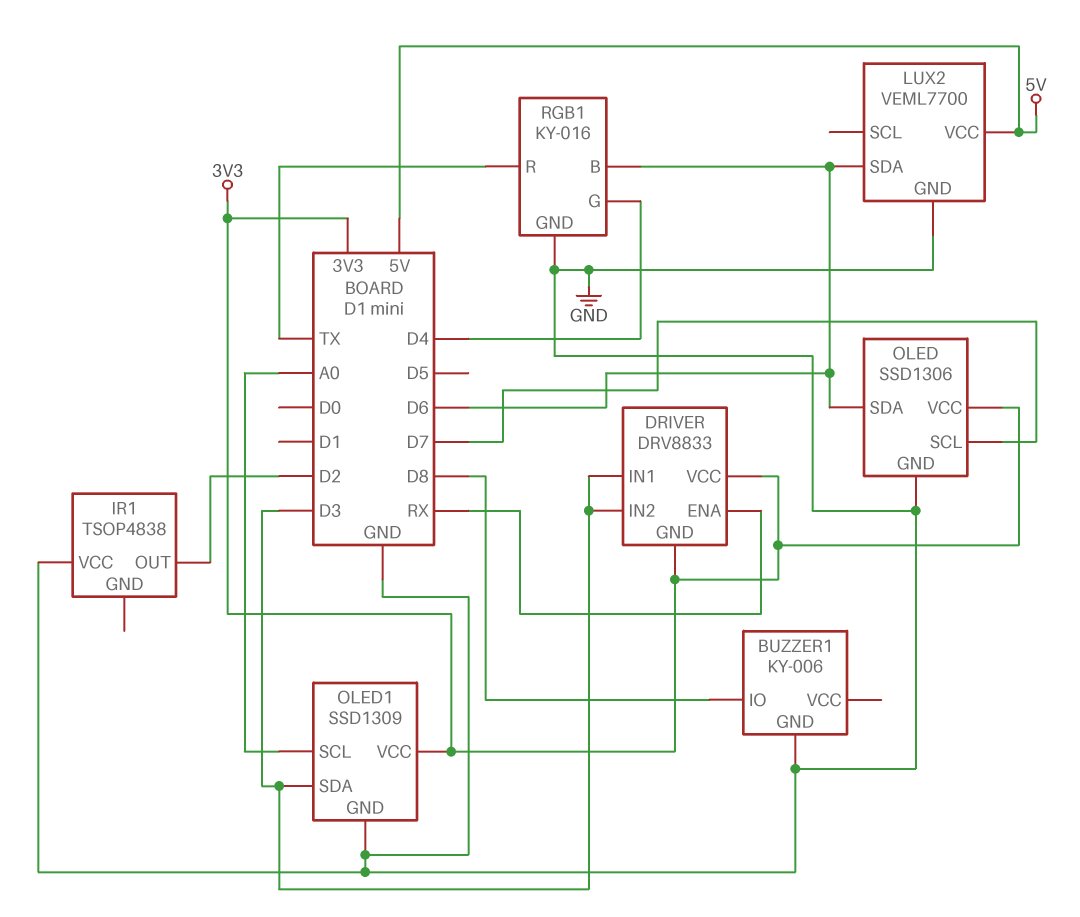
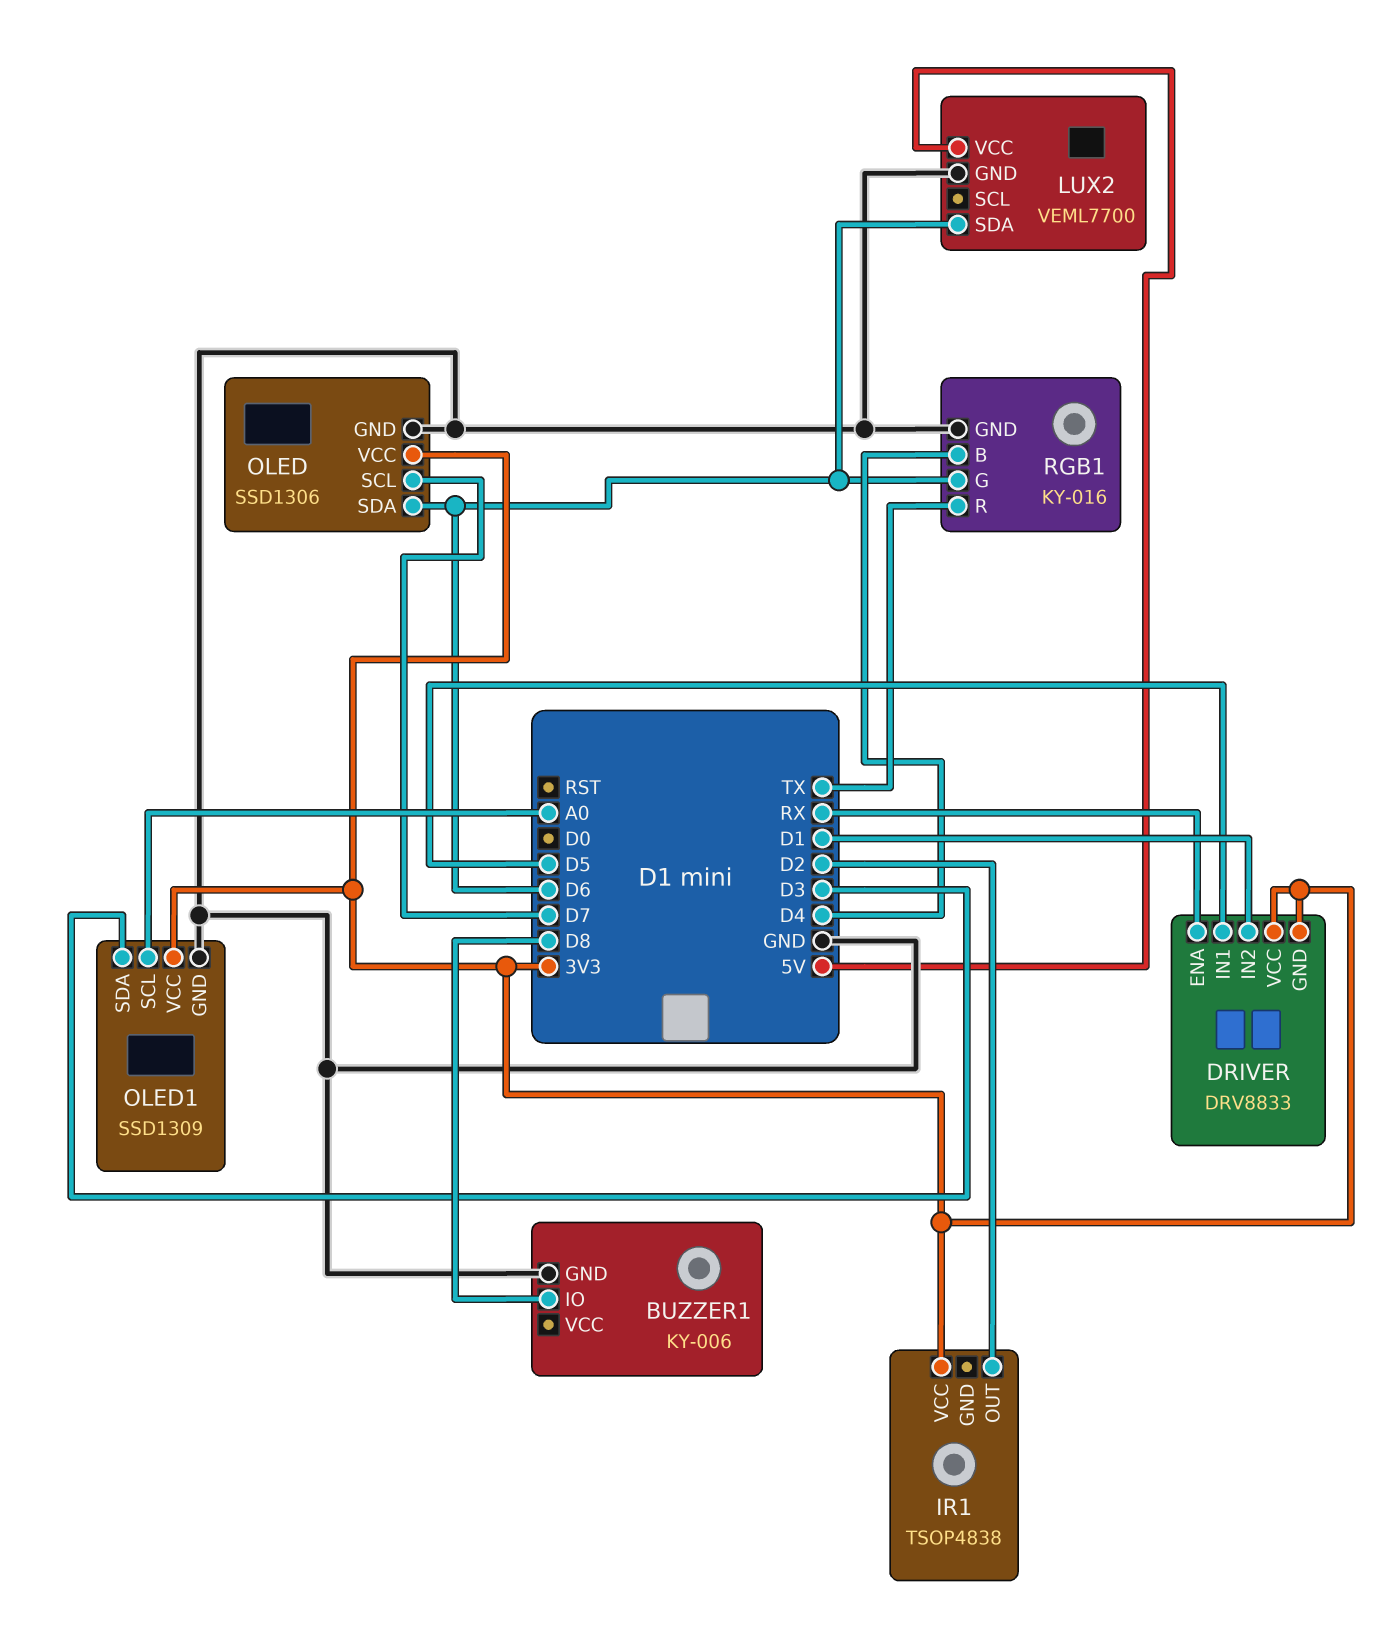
DRIVER pin IN1: D3 -> D5
DRIVER pin IN2: D3 -> D1
IR1 pin VCC: GND -> 3V3
RGB1 pin B: D6 -> D4
RGB1 pin G: D4 -> D6

